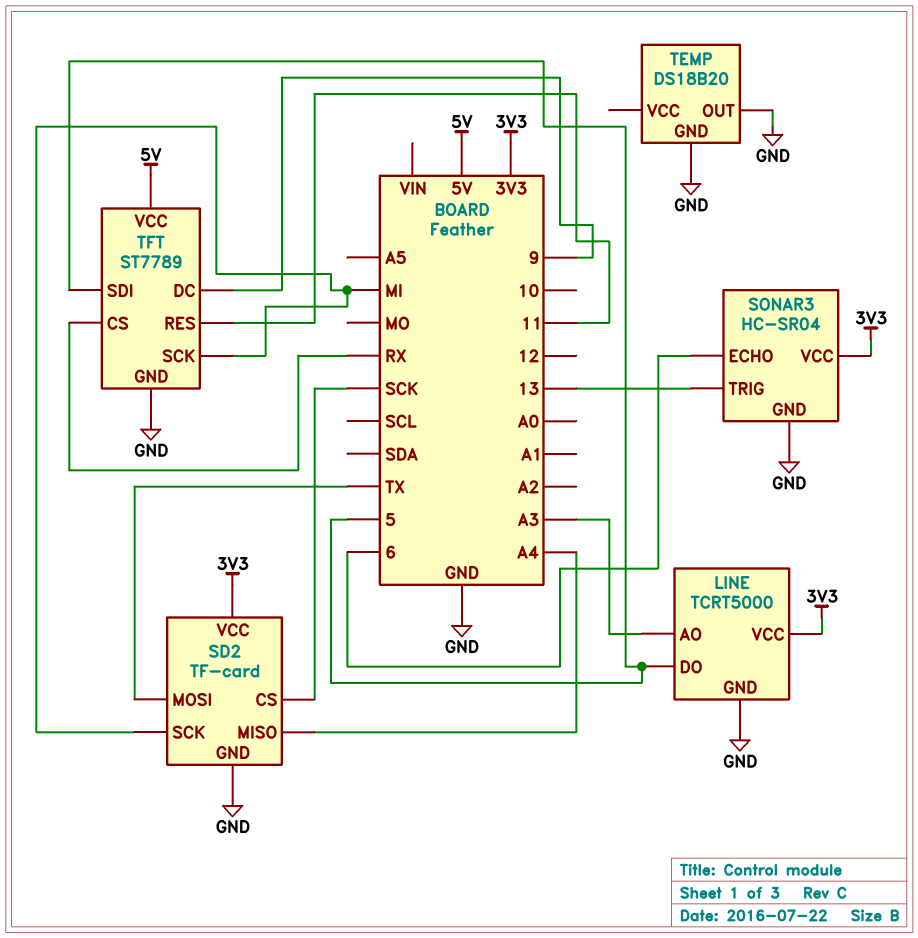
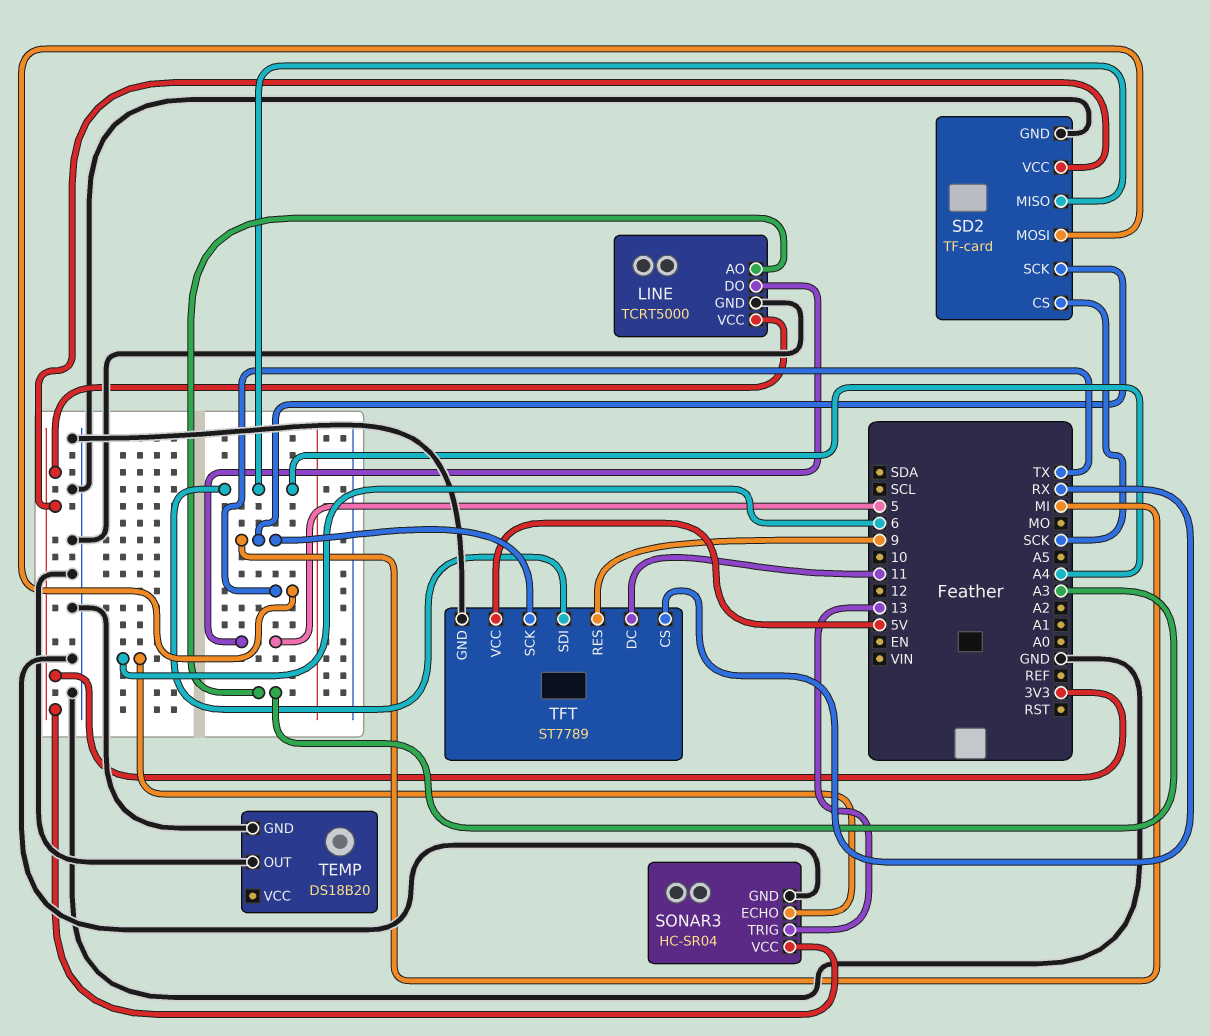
TFT pin DC: 9 -> 11
TFT pin RES: 11 -> 9
TFT pin SDI: 5 -> A4

